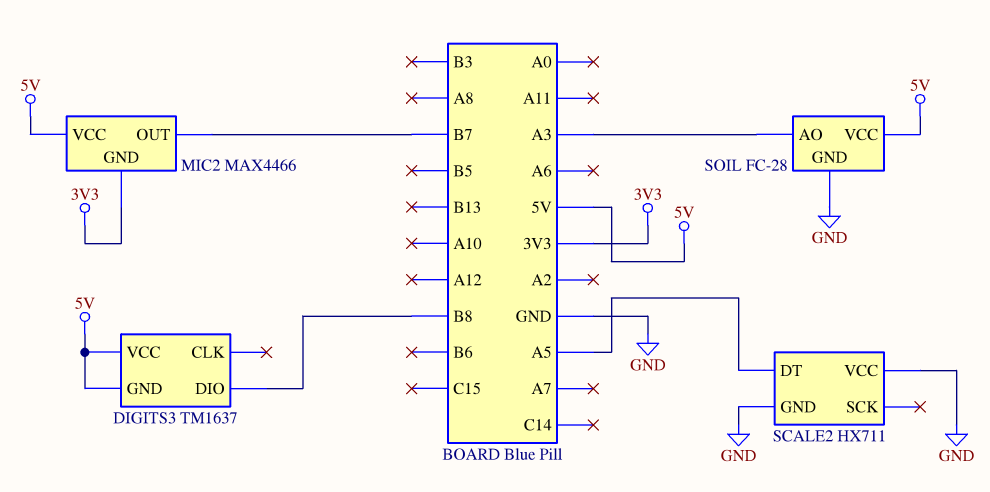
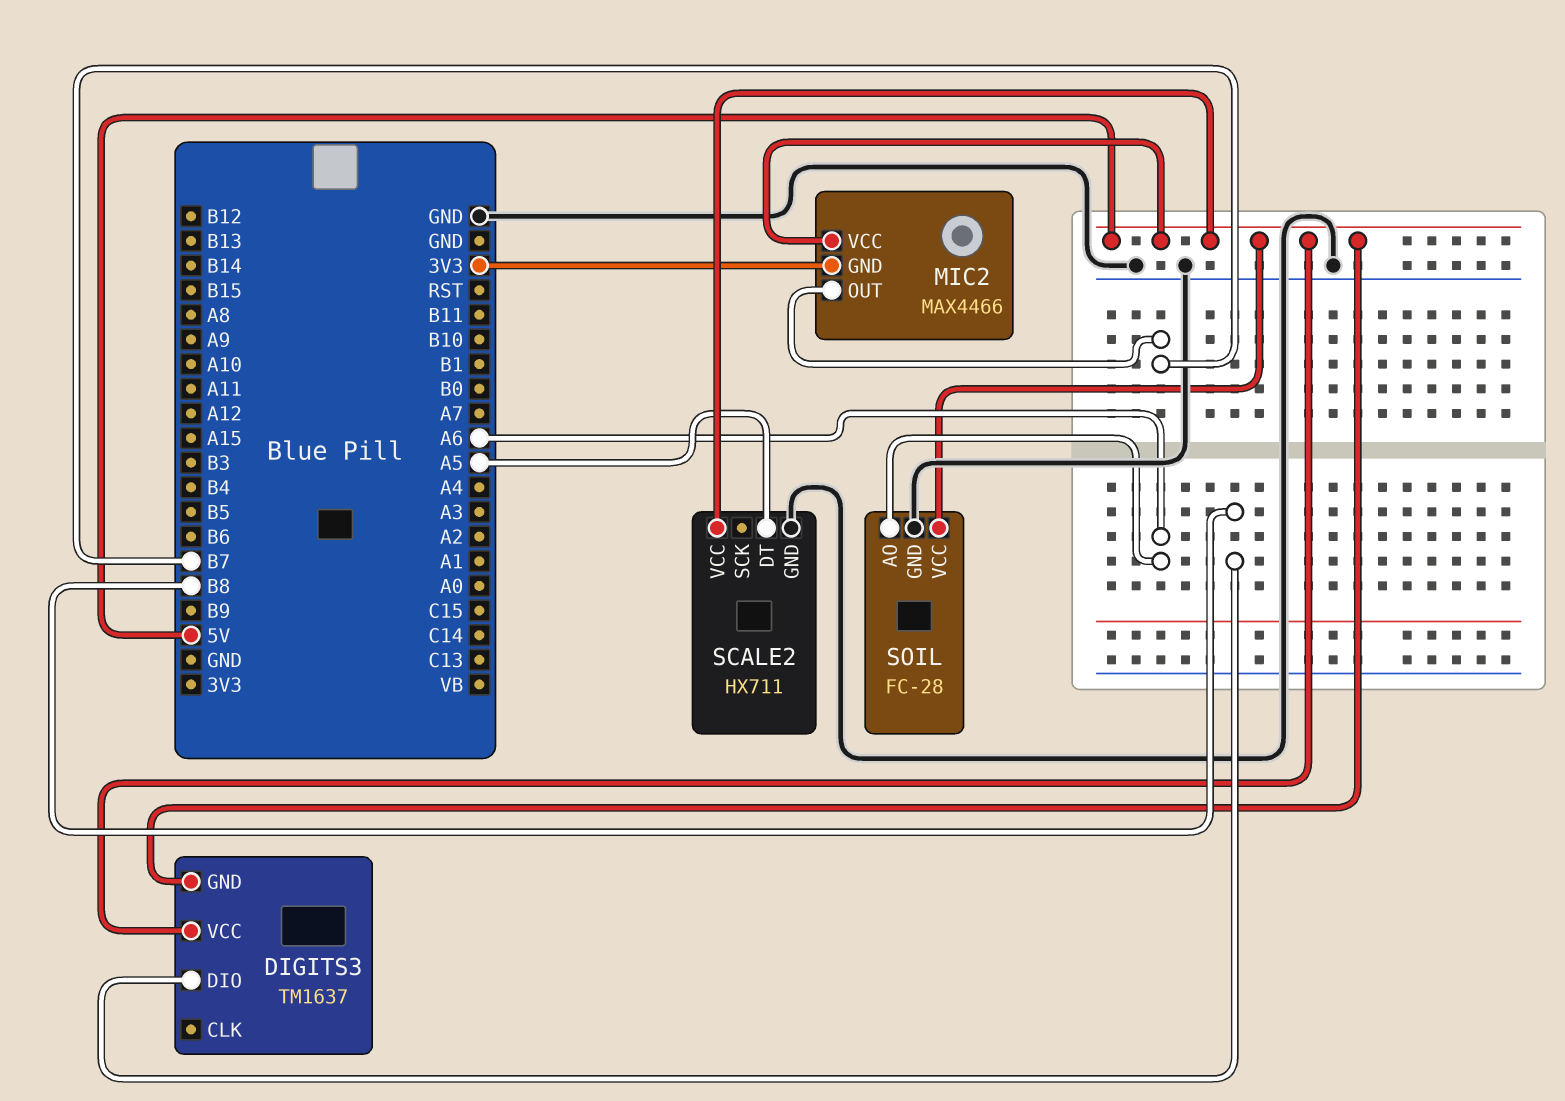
SCALE2 pin VCC: GND -> 5V
SOIL pin AO: A3 -> A6

